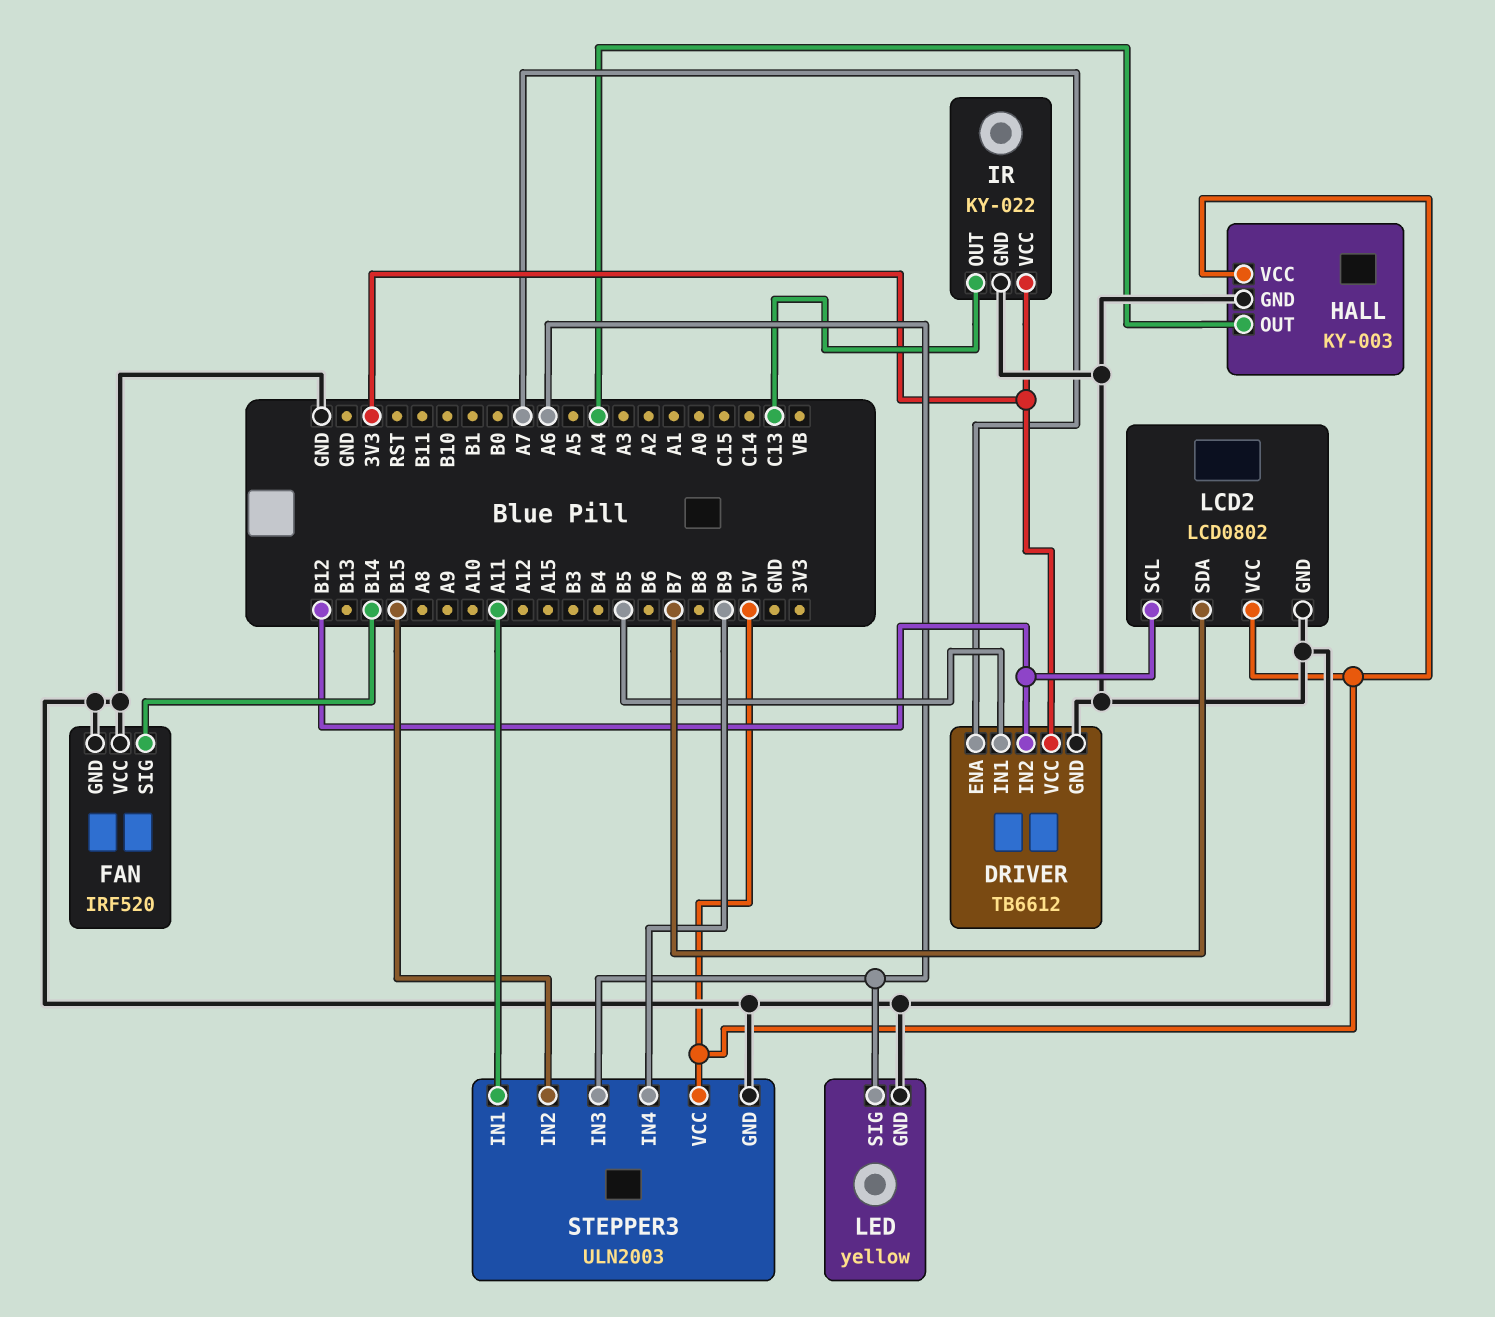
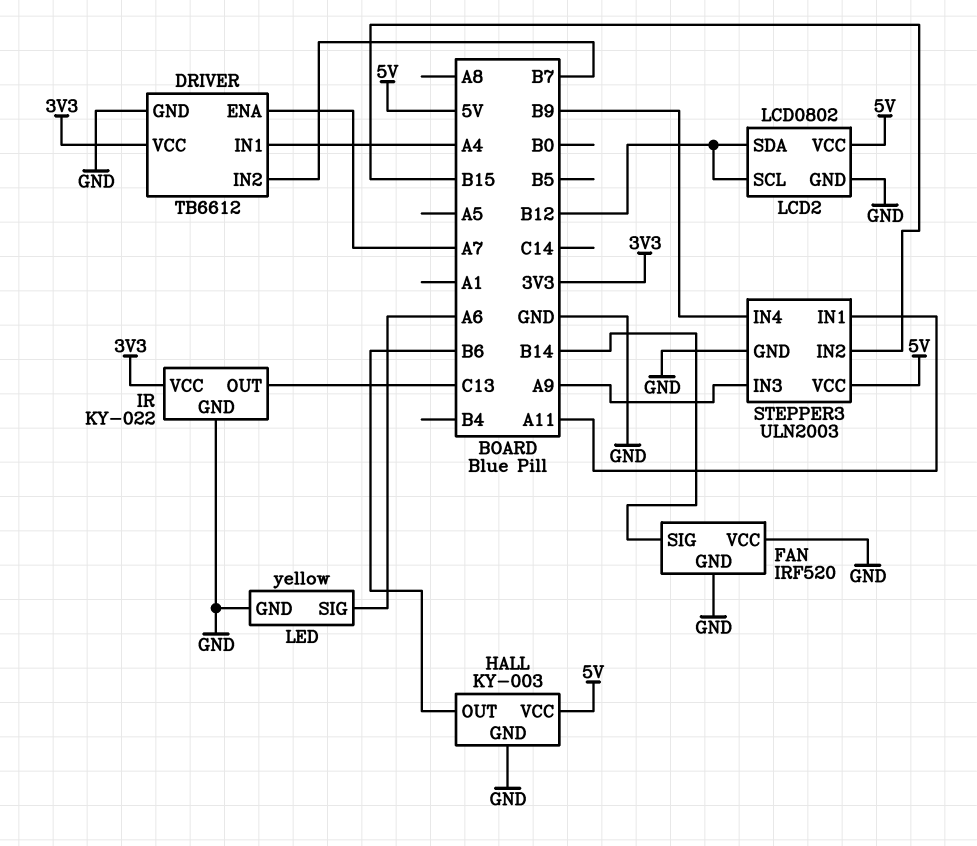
DRIVER pin IN1: B5 -> A4
DRIVER pin IN2: B12 -> B7
HALL pin OUT: A4 -> B6
LCD2 pin SDA: B7 -> B12
STEPPER3 pin IN3: A6 -> A9

